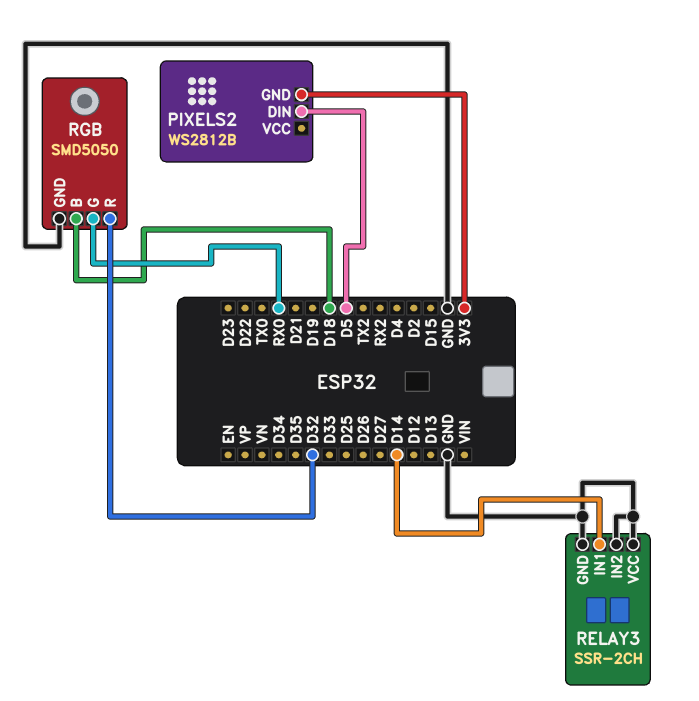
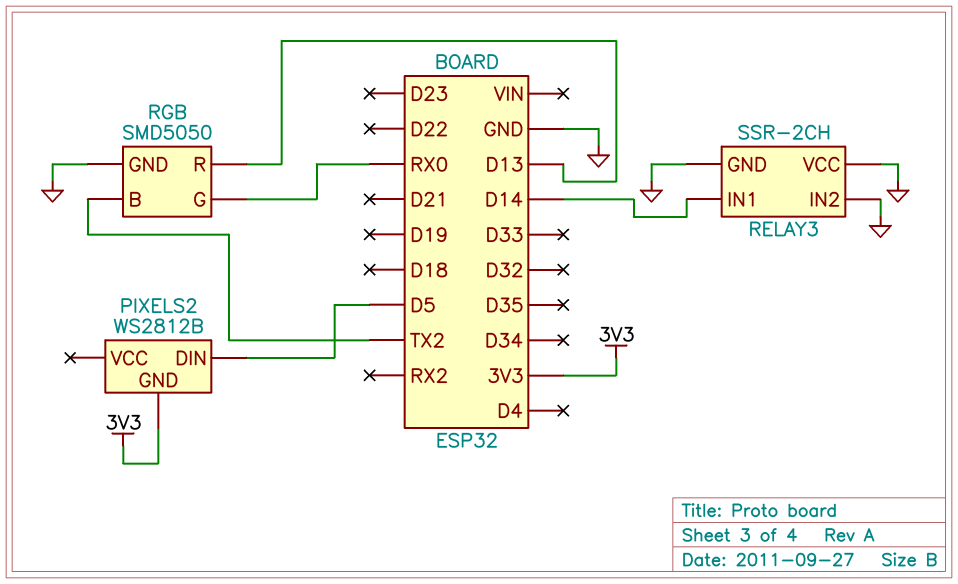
RGB pin B: D18 -> TX2
RGB pin R: D32 -> D13

